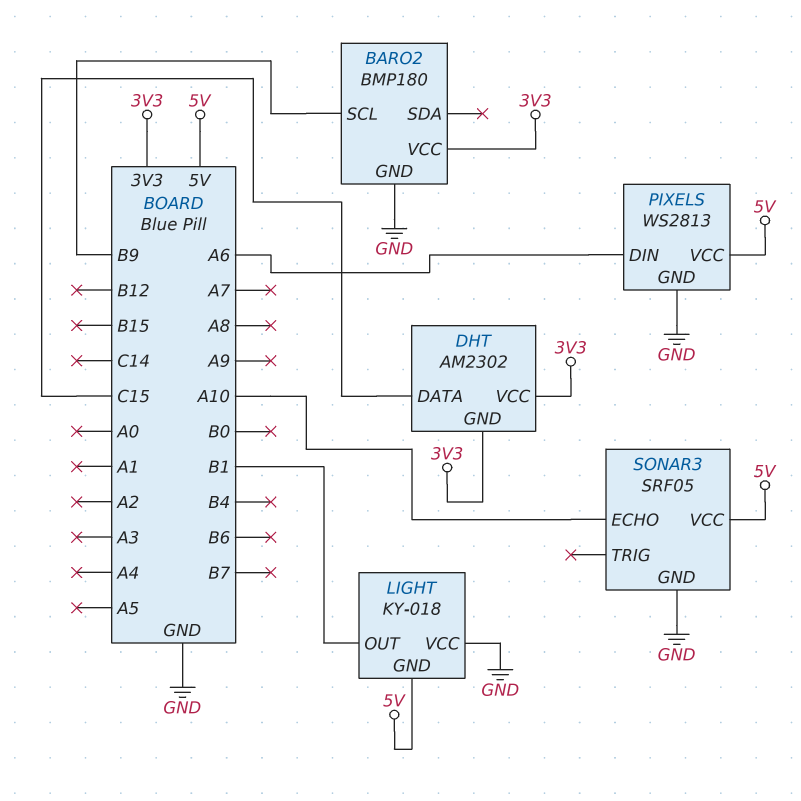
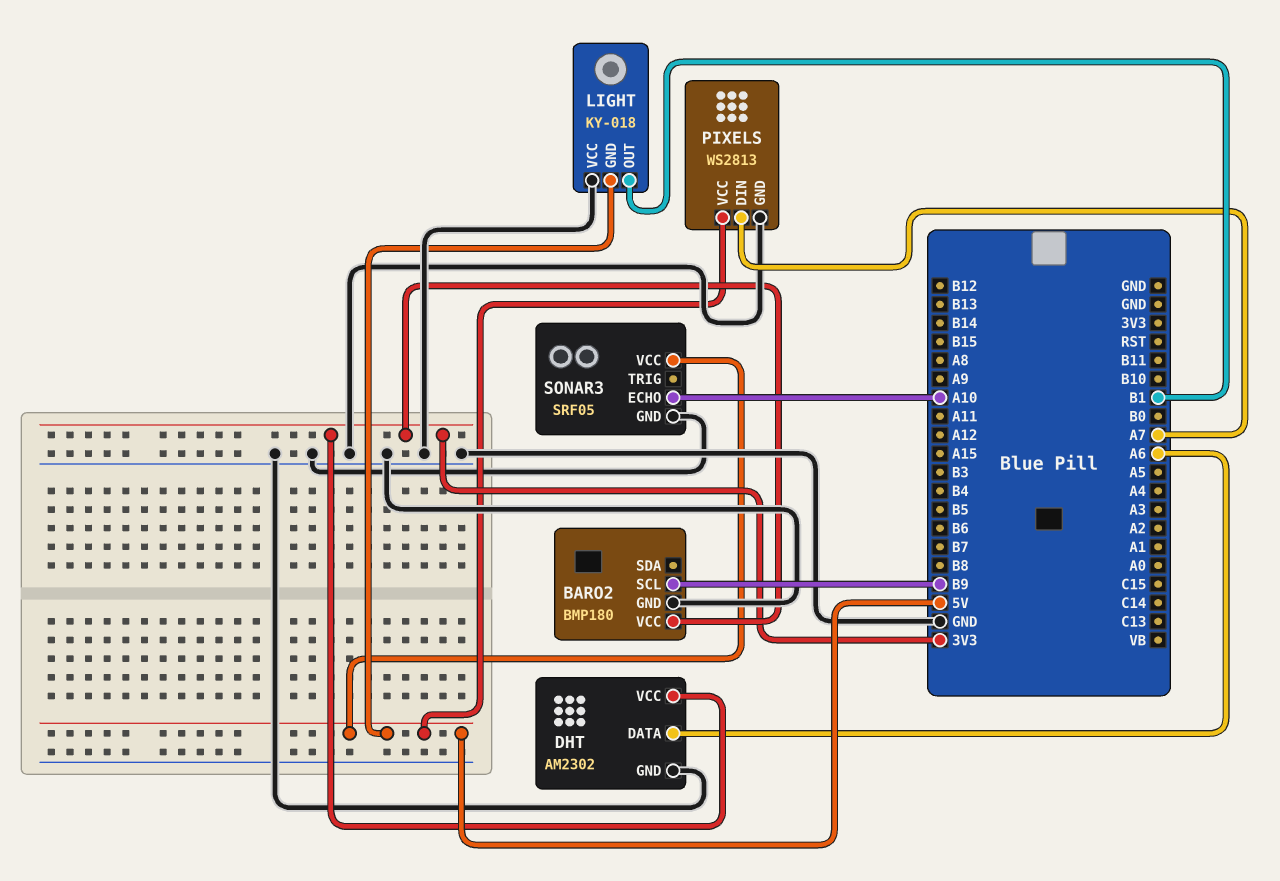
DHT pin DATA: C15 -> A6
DHT pin GND: 3V3 -> GND
PIXELS pin DIN: A6 -> A7

